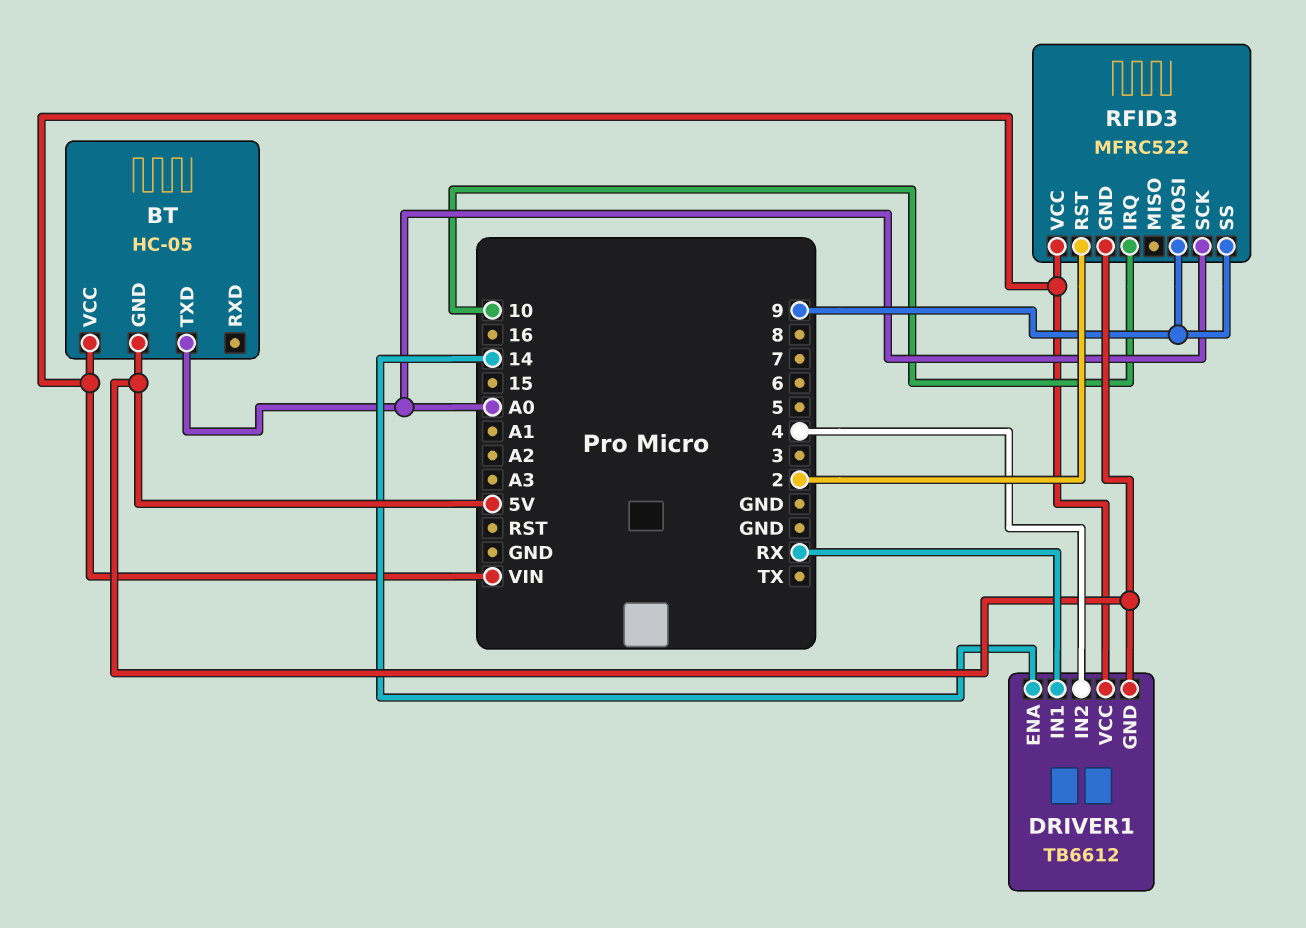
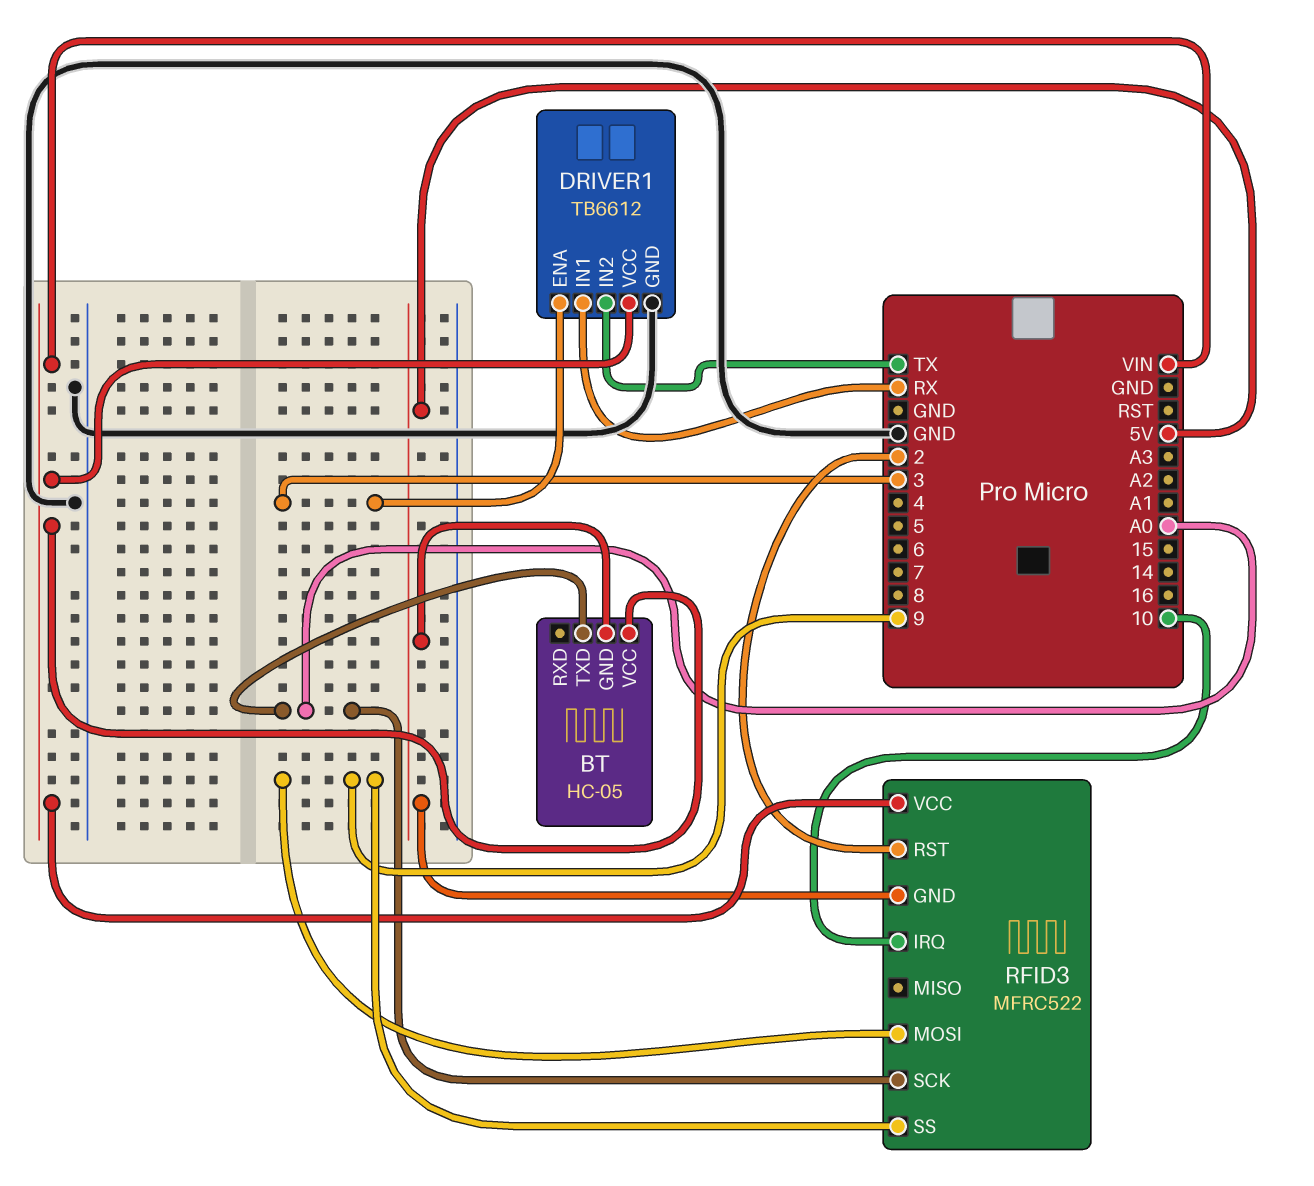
DRIVER1 pin ENA: 14 -> 3
DRIVER1 pin GND: 5V -> GND
DRIVER1 pin IN2: 4 -> TX

